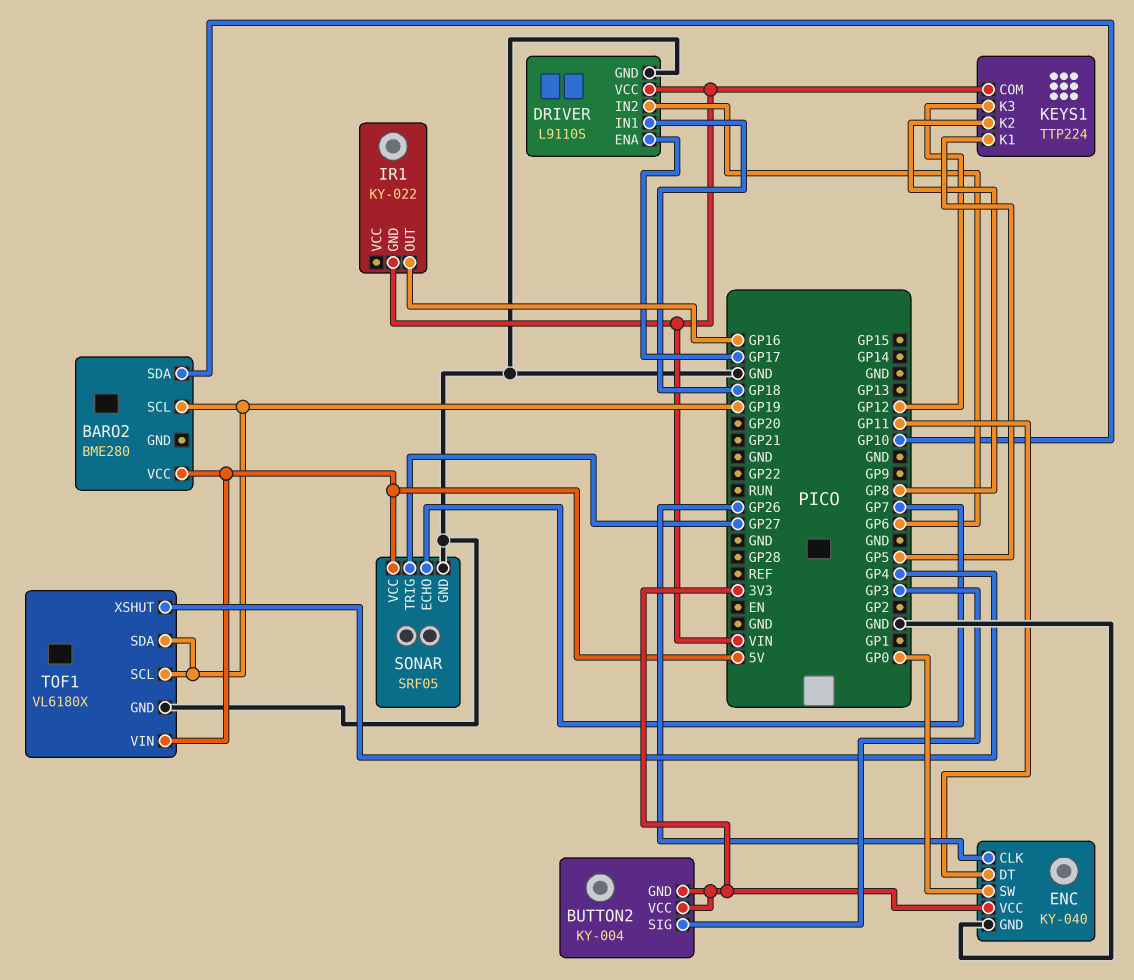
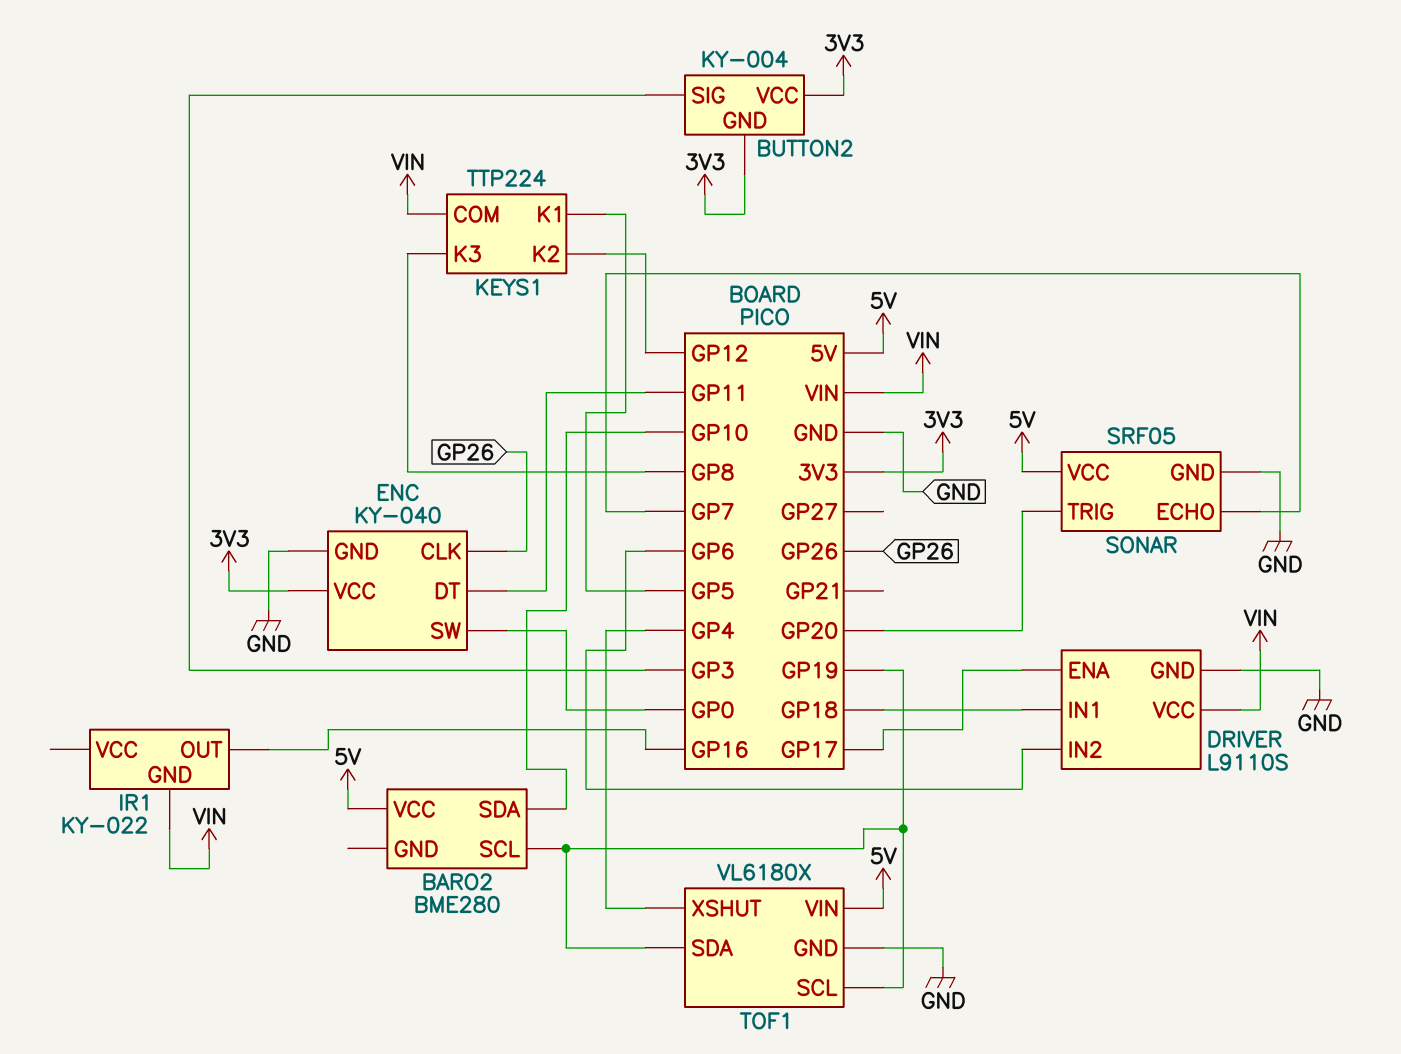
KEYS1 pin K2: GP8 -> GP12
KEYS1 pin K3: GP12 -> GP8
SONAR pin TRIG: GP27 -> GP20

